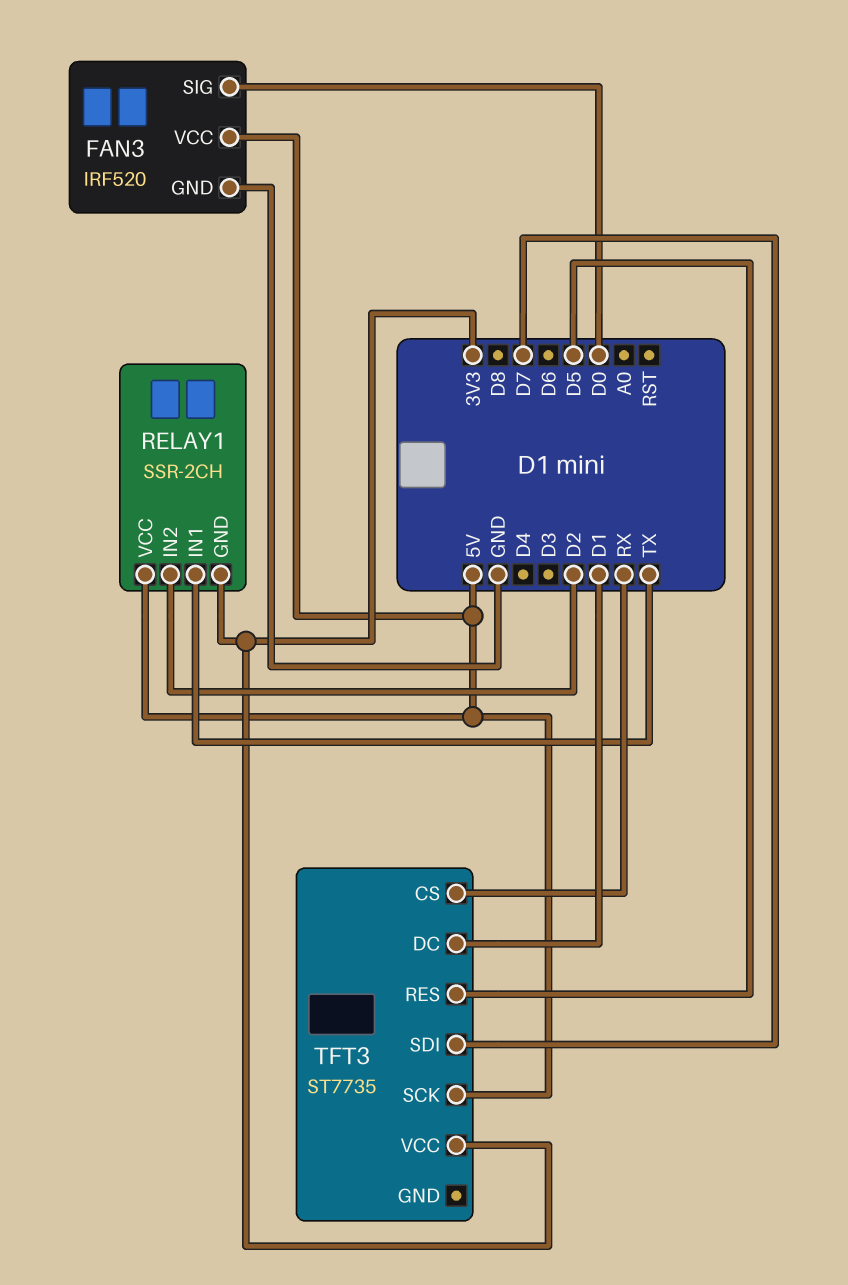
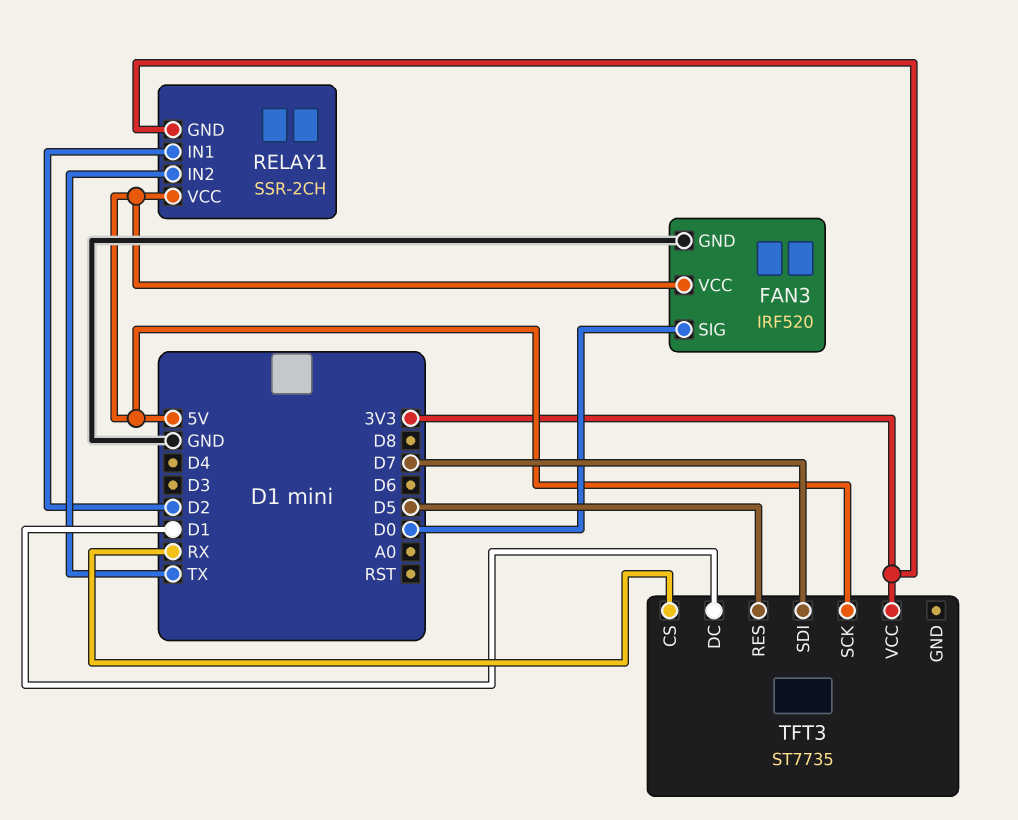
RELAY1 pin IN1: TX -> D2
RELAY1 pin IN2: D2 -> TX

